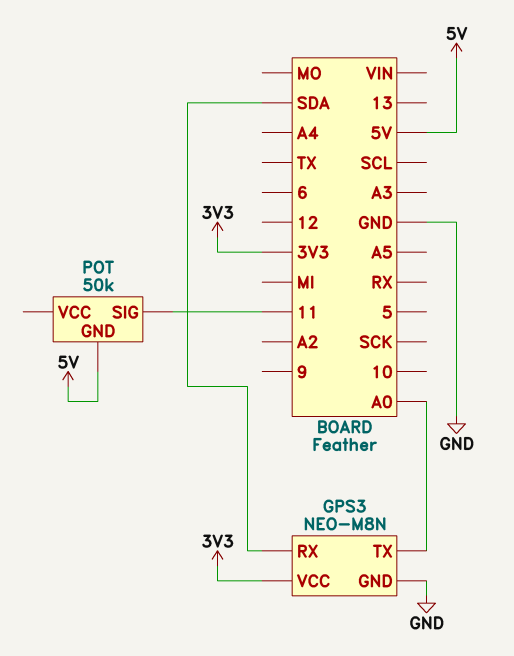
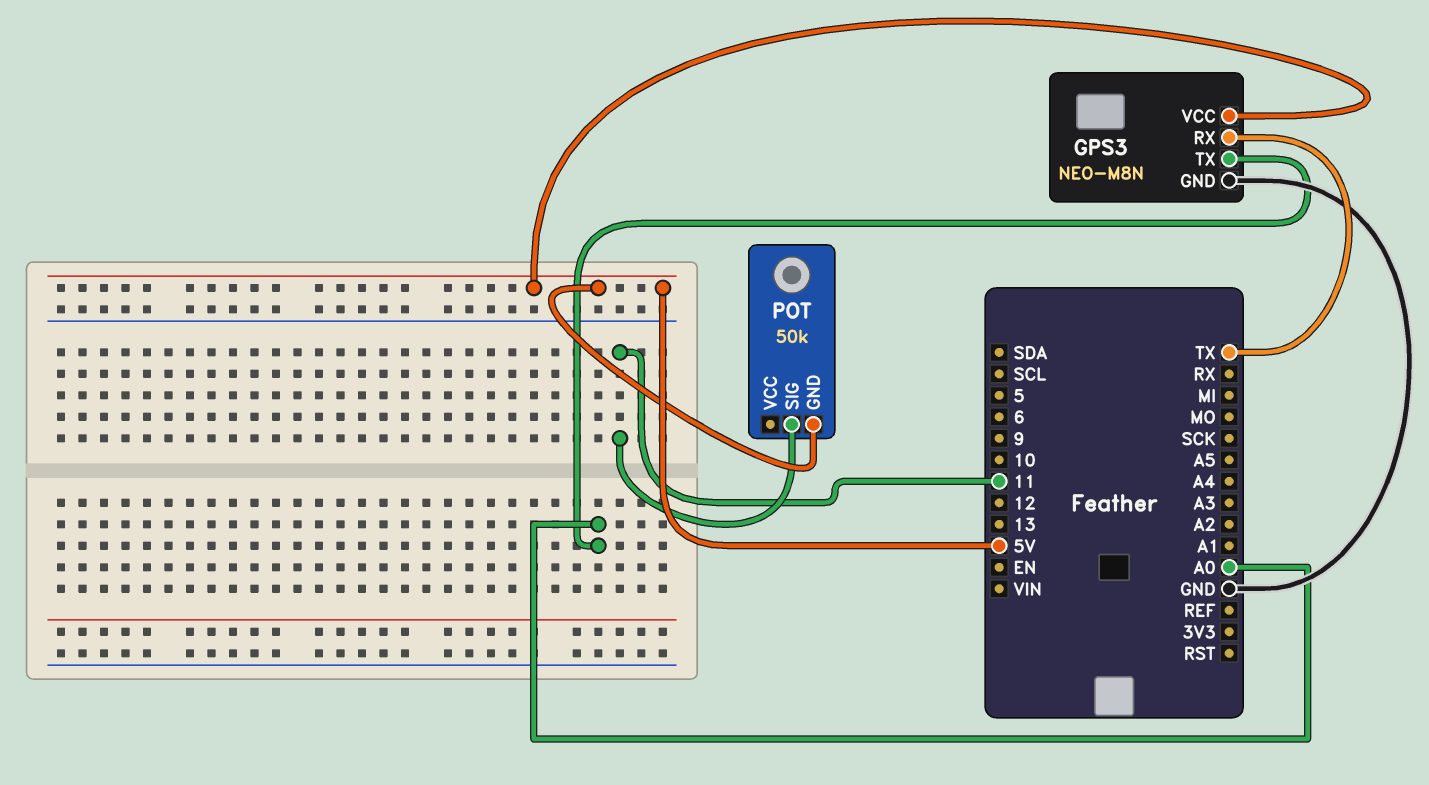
GPS3 pin RX: SDA -> TX
GPS3 pin VCC: 3V3 -> 5V

